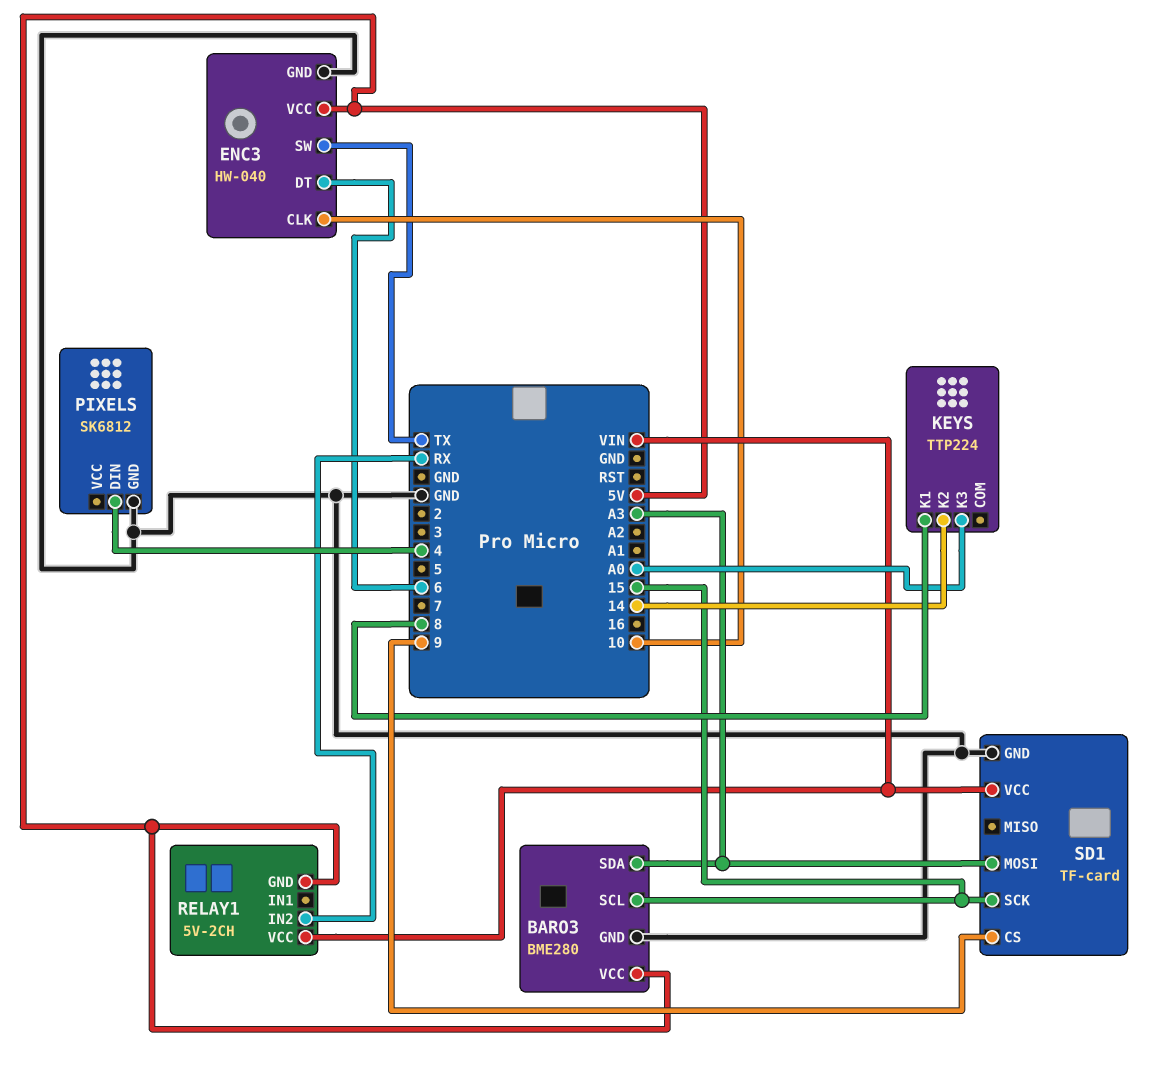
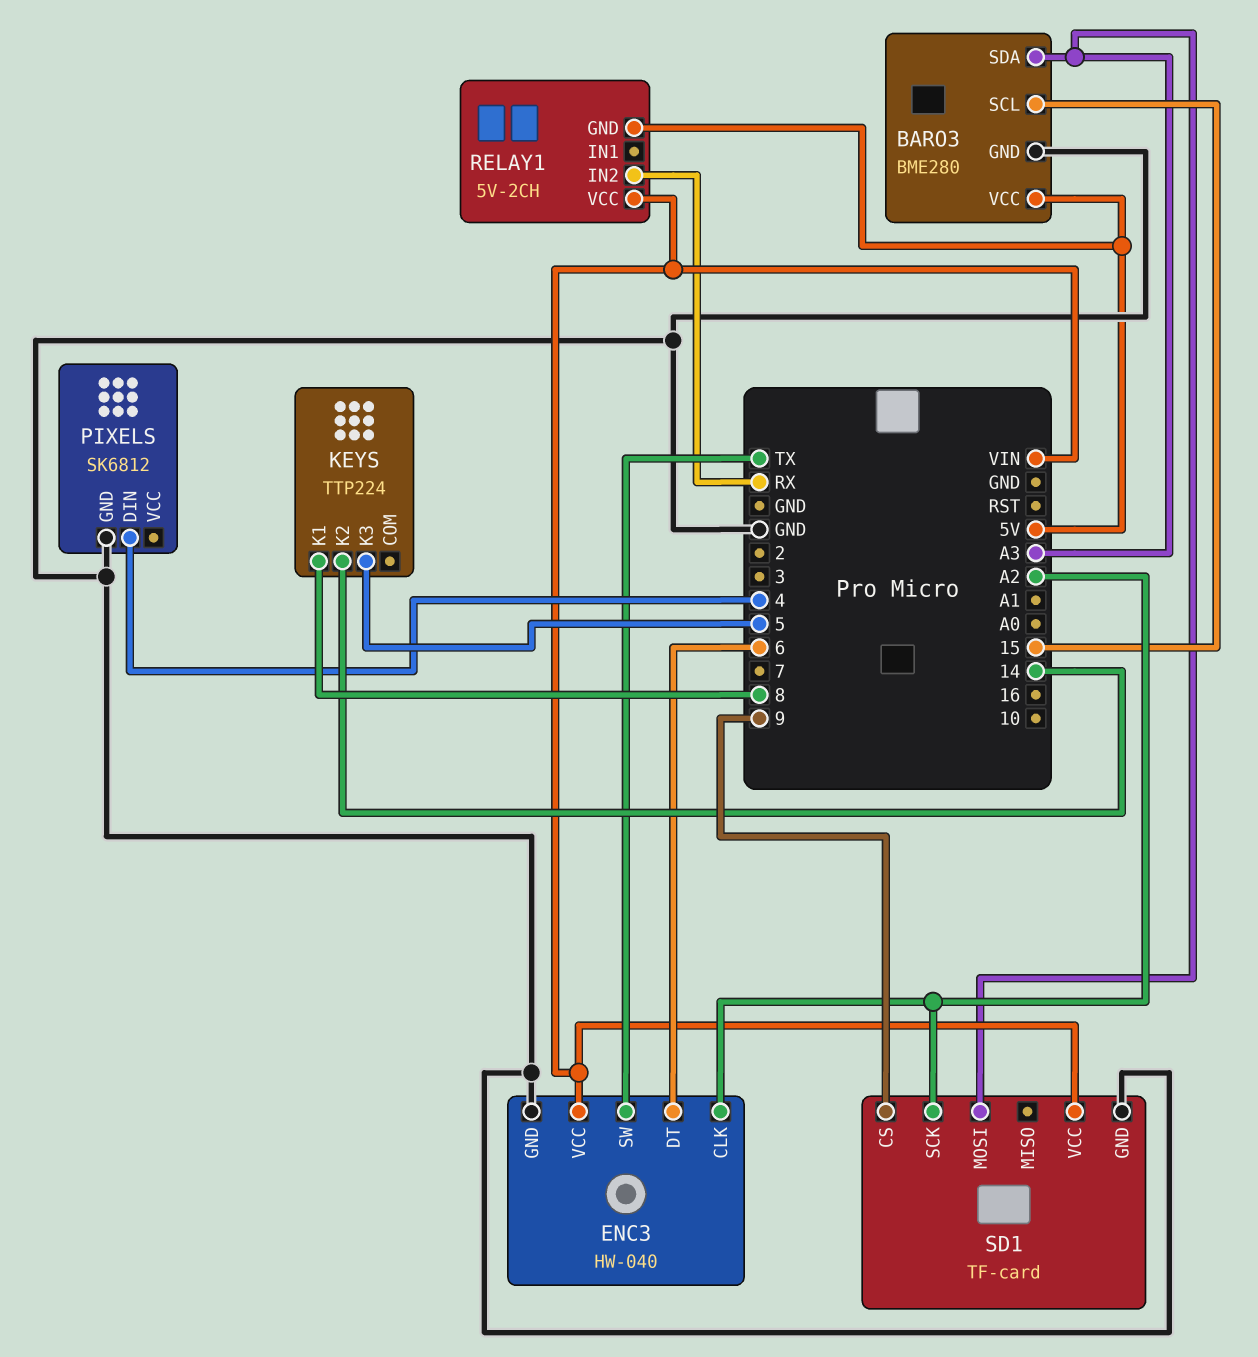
ENC3 pin CLK: 10 -> A2
ENC3 pin VCC: 5V -> VIN
KEYS pin K3: A0 -> 5
SD1 pin SCK: 15 -> A2

